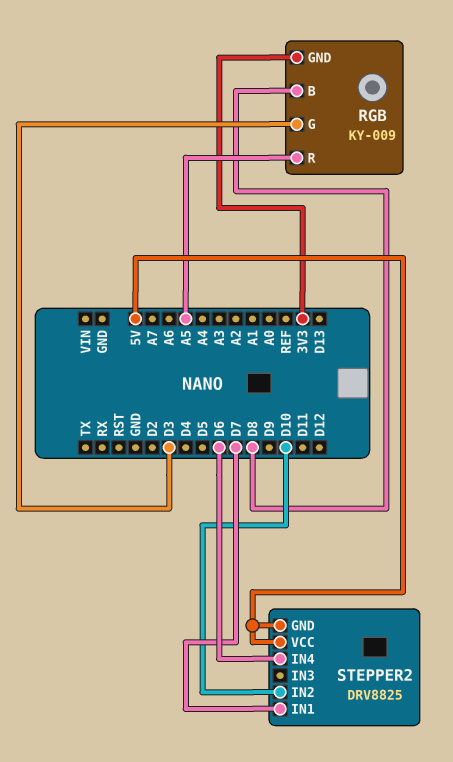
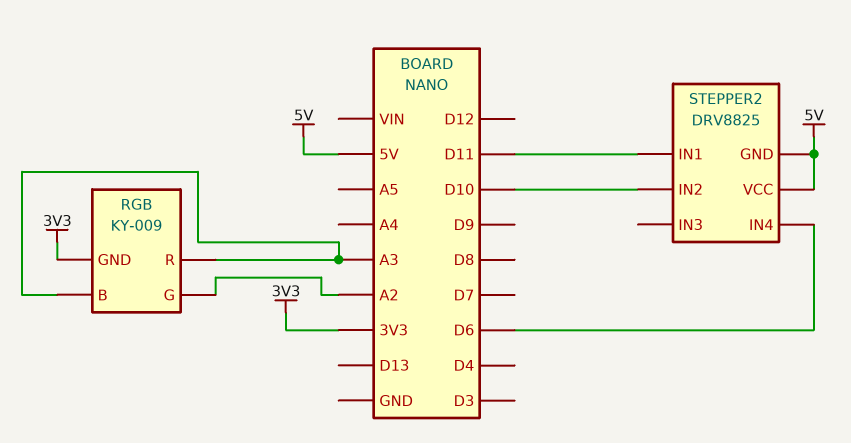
RGB pin B: D8 -> A3
RGB pin G: D3 -> A2
RGB pin R: A5 -> A3
STEPPER2 pin IN1: D7 -> D11

